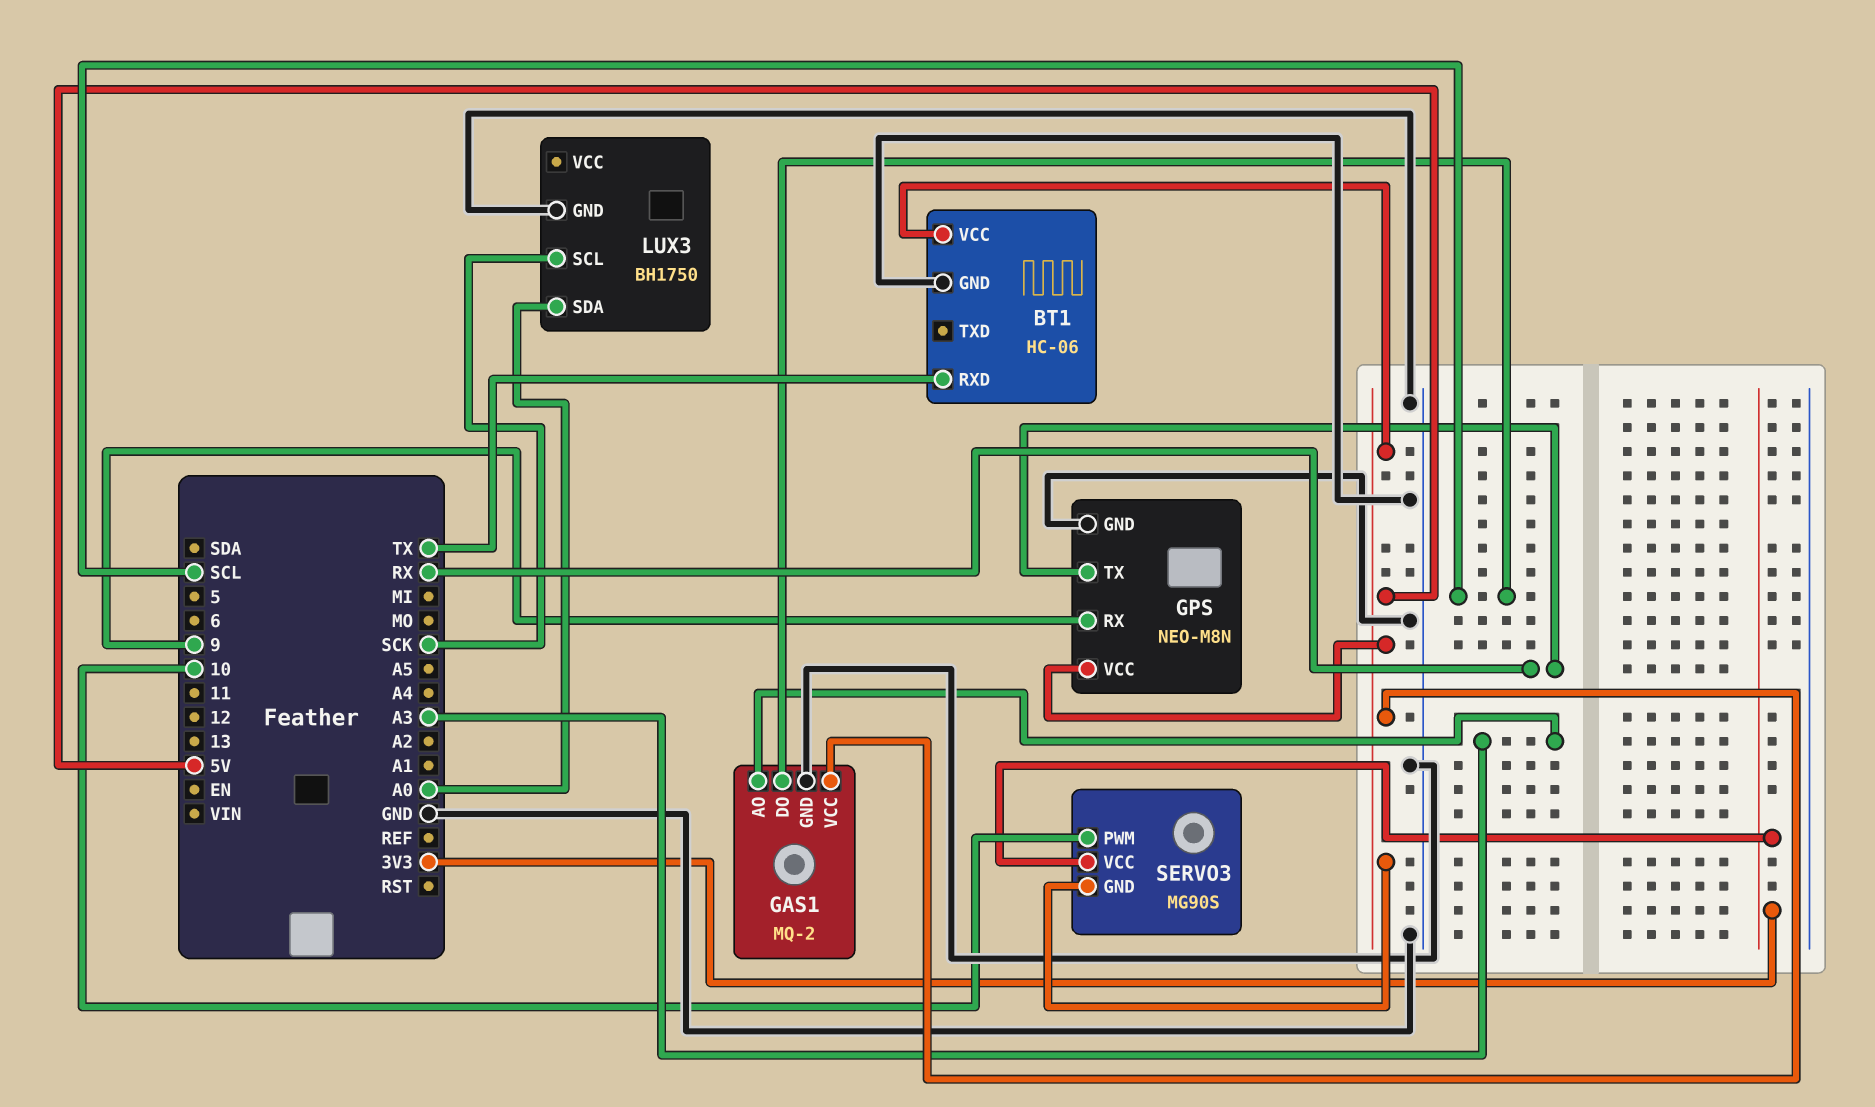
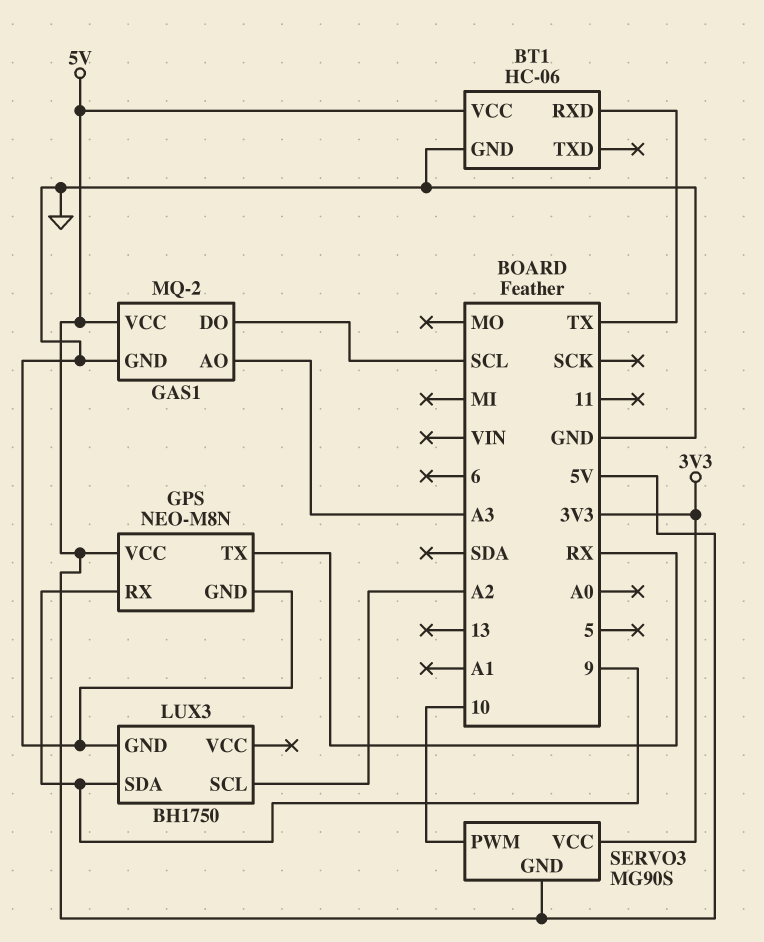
LUX3 pin SCL: SCK -> A2
LUX3 pin SDA: A0 -> 9

